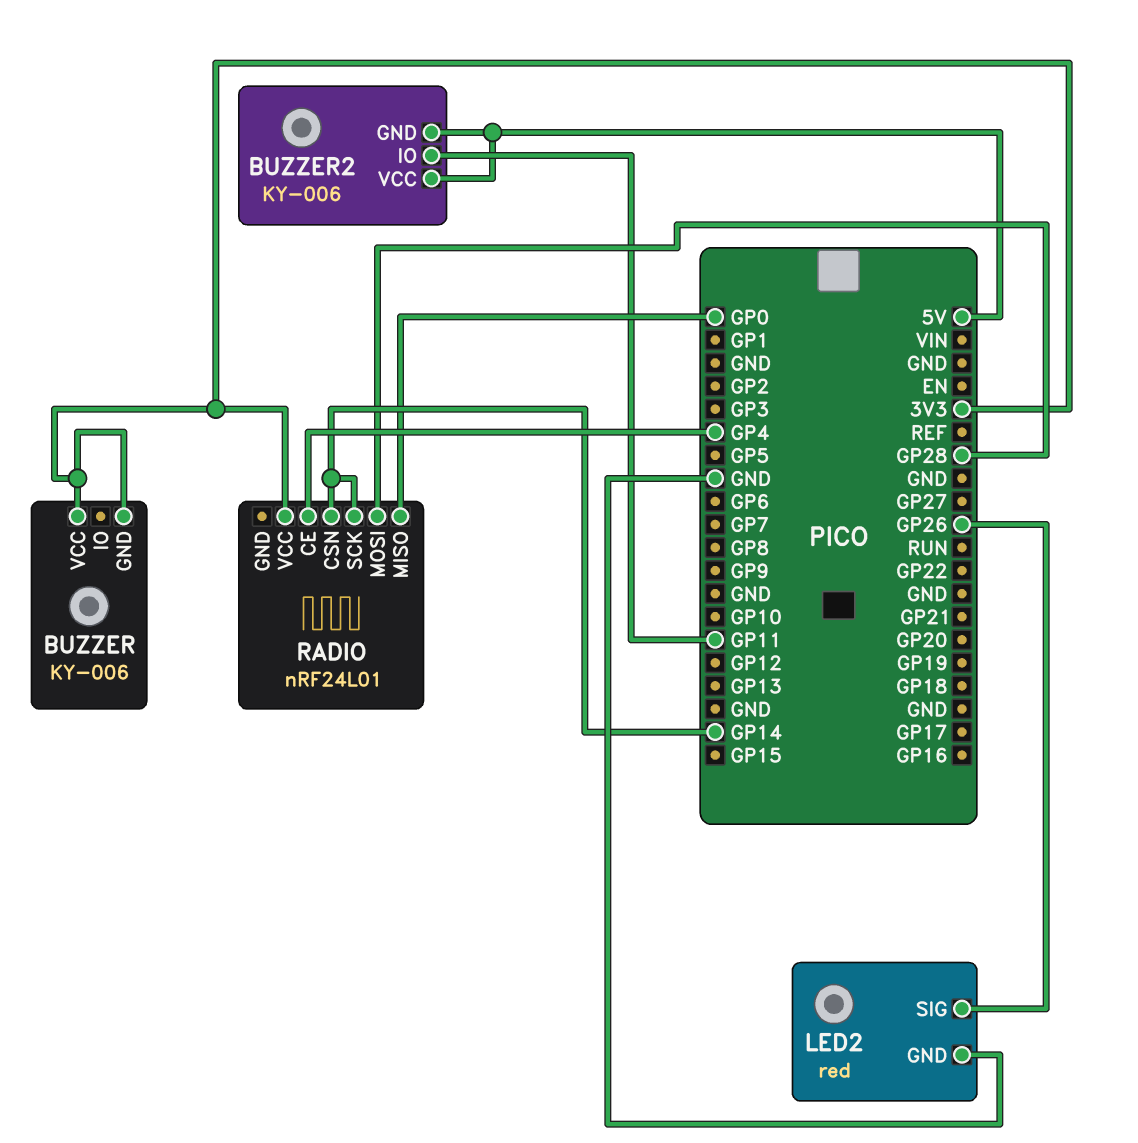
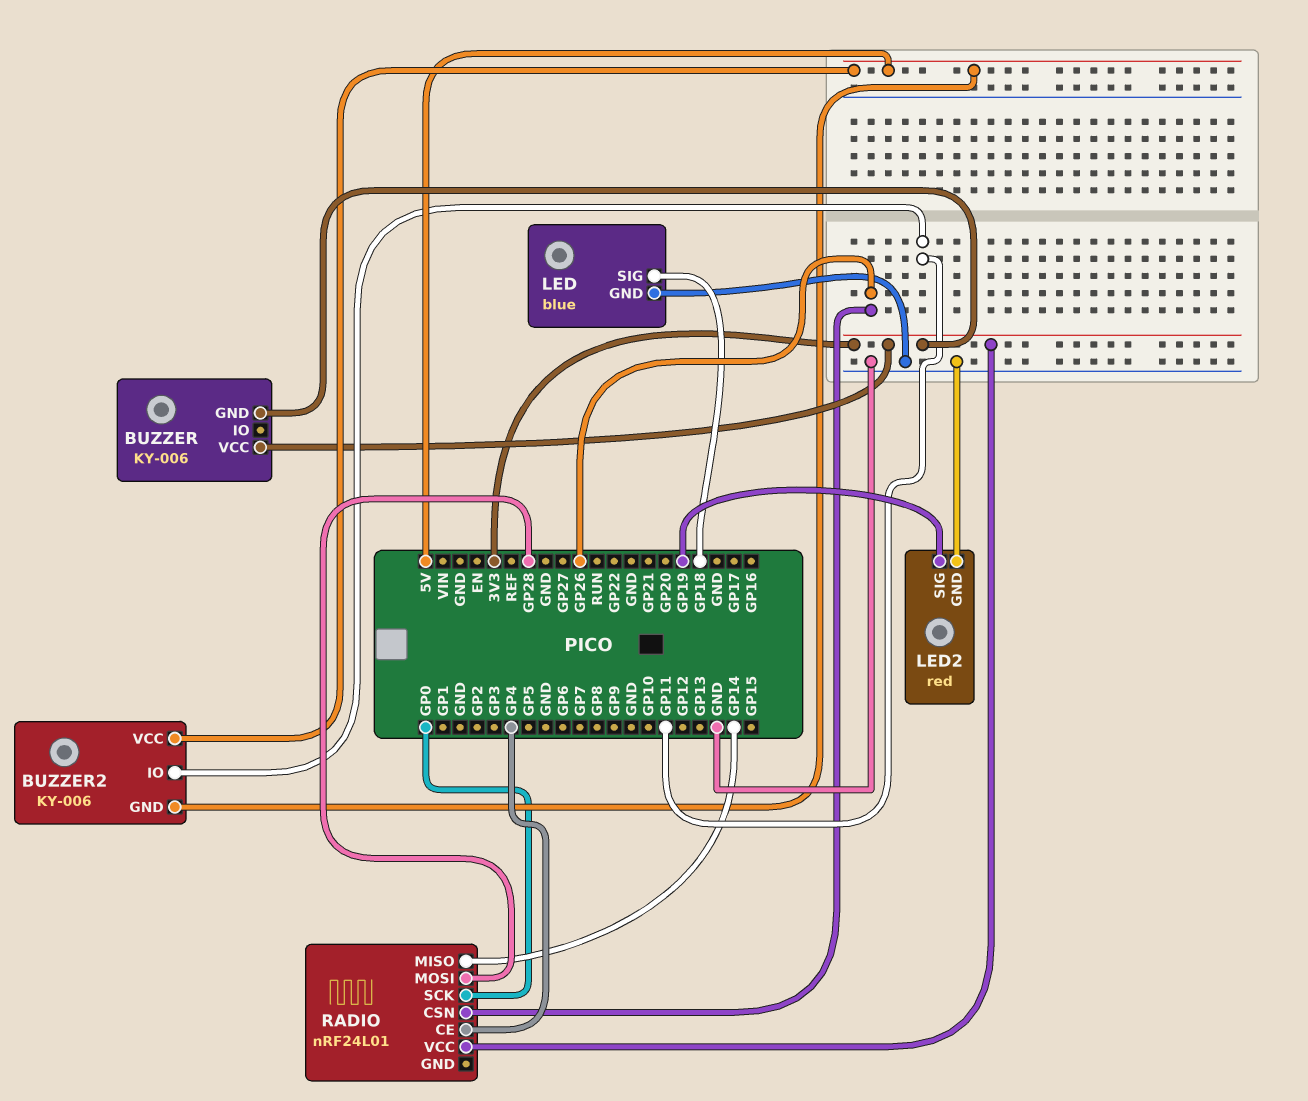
LED: none -> blue
LED pin GND: none -> GND
LED pin SIG: none -> GP18
LED2 pin SIG: GP26 -> GP19
RADIO pin CSN: GP14 -> GP26
RADIO pin MISO: GP0 -> GP14
RADIO pin SCK: GP14 -> GP0

